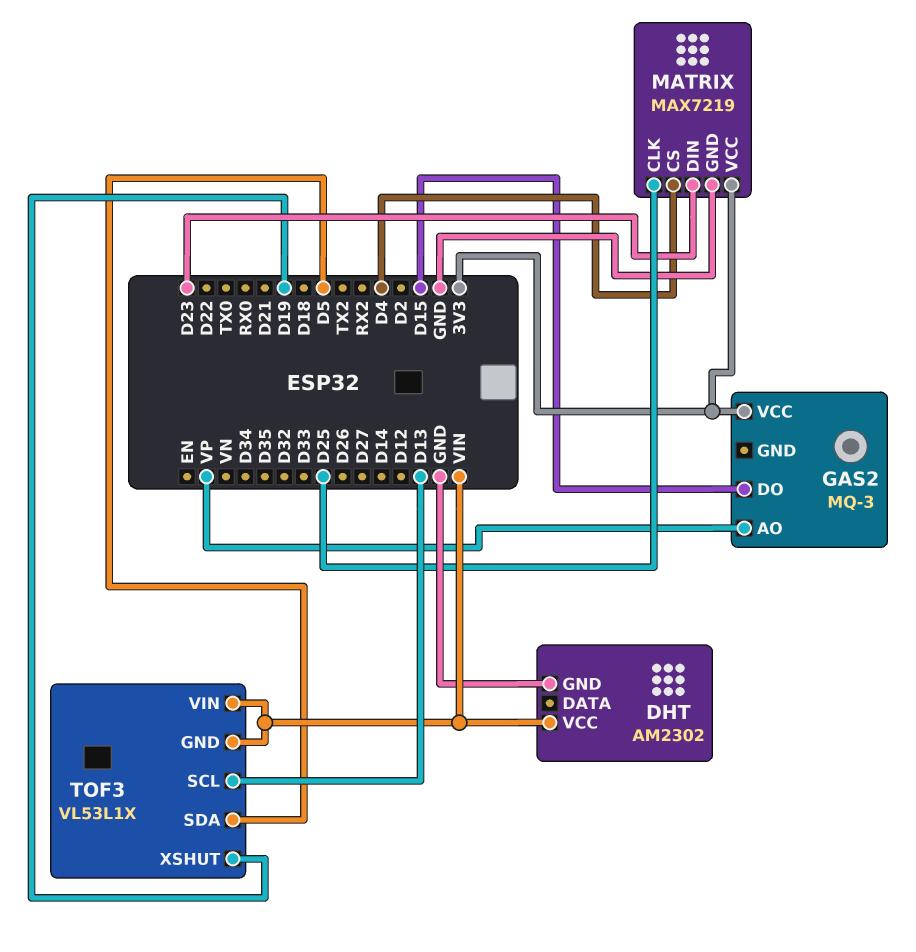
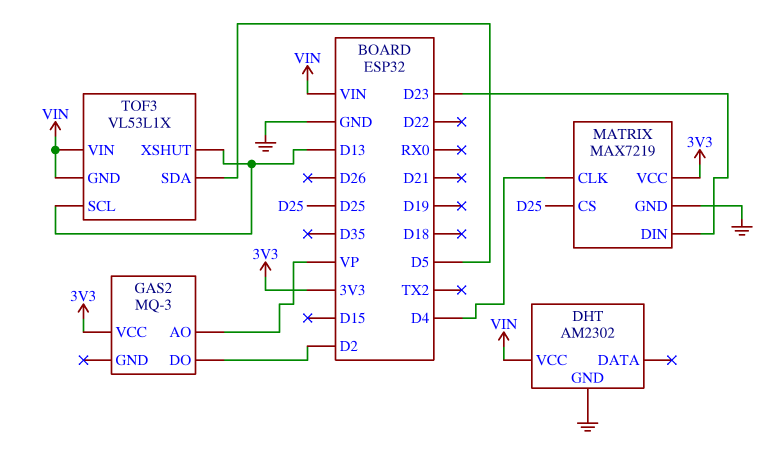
GAS2 pin DO: D15 -> D2
MATRIX pin CLK: D25 -> D4
MATRIX pin CS: D4 -> D25
TOF3 pin XSHUT: D19 -> D13

